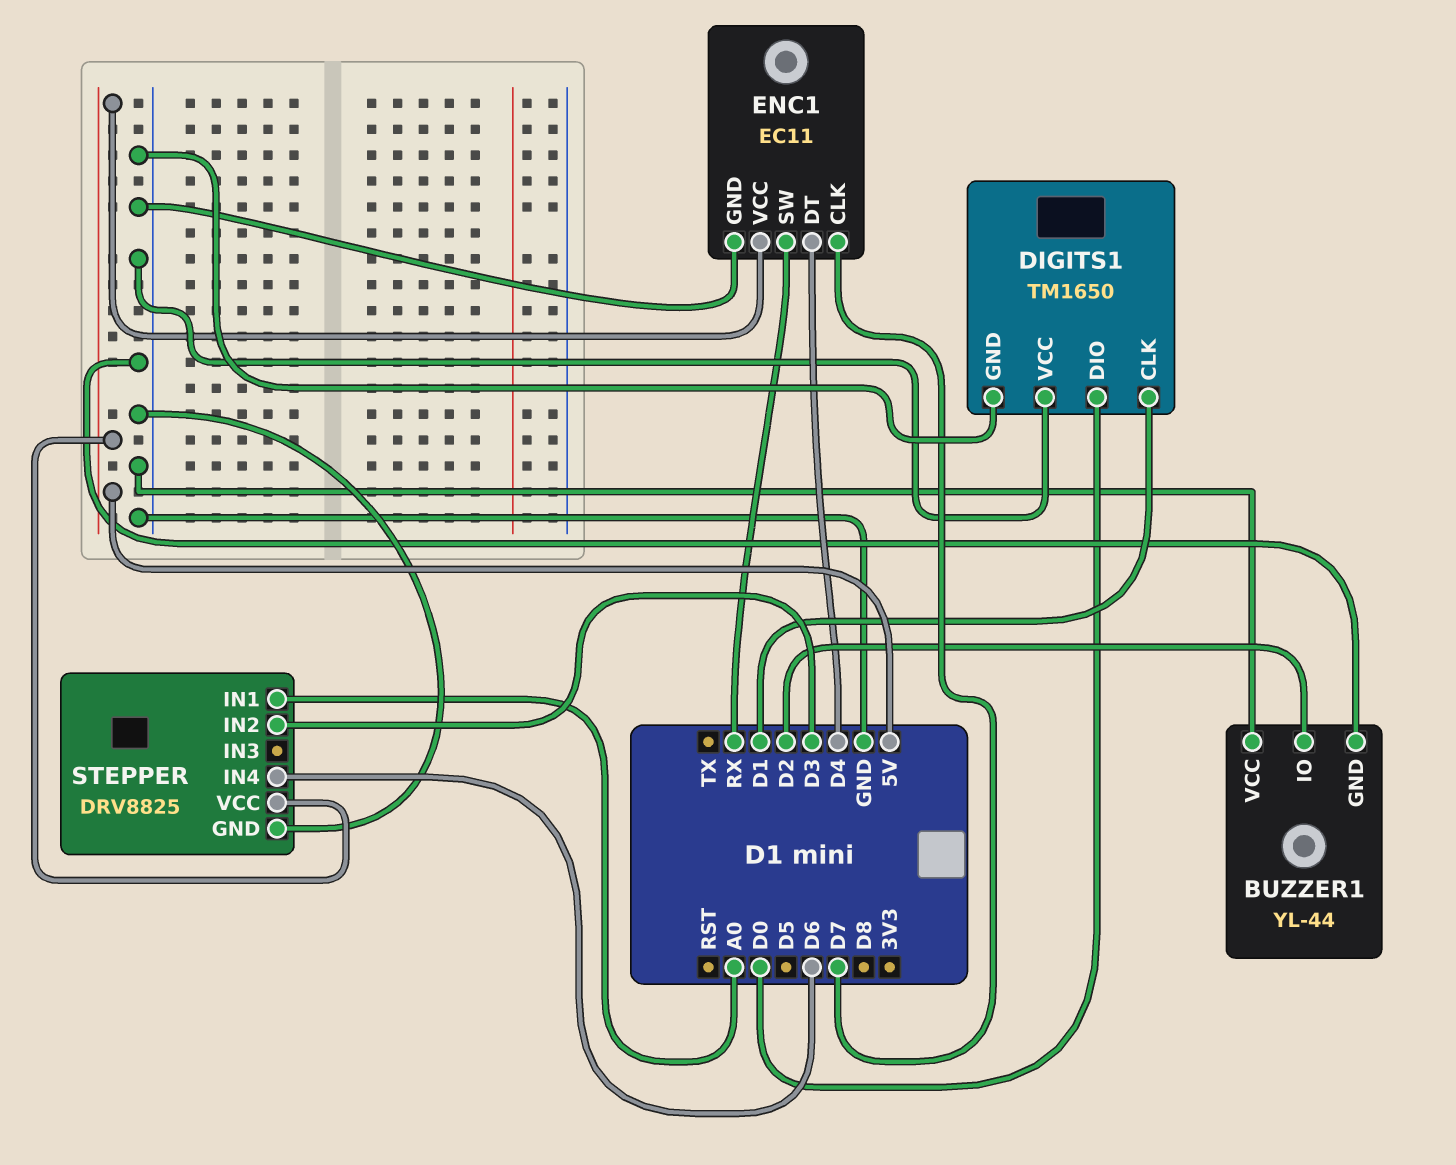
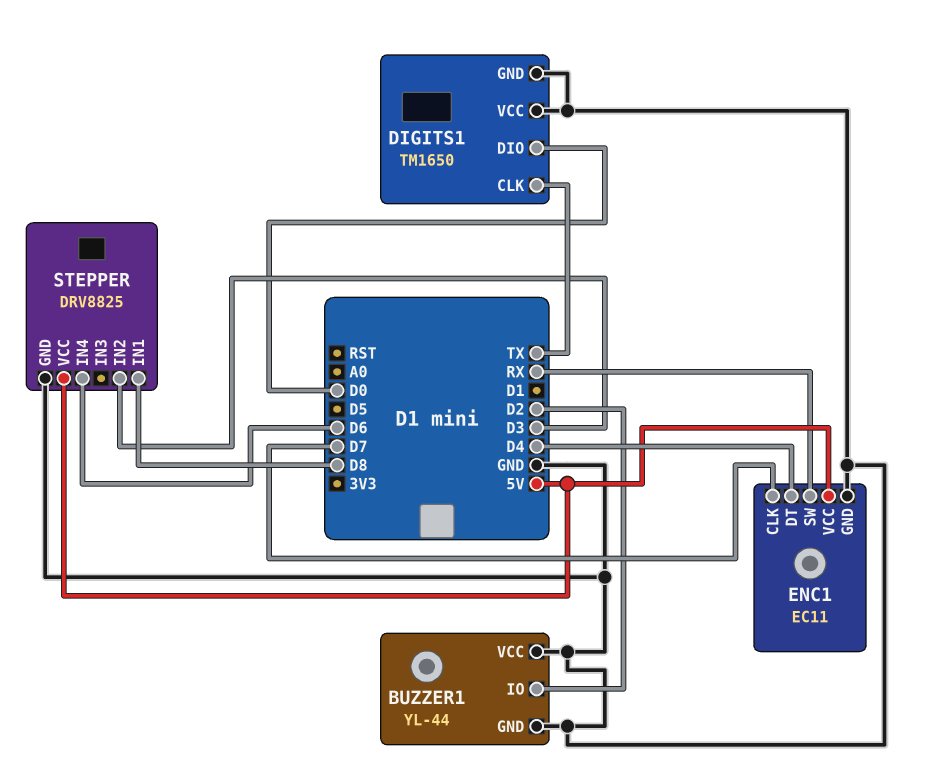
DIGITS1 pin CLK: D1 -> TX
STEPPER pin IN1: A0 -> D8

